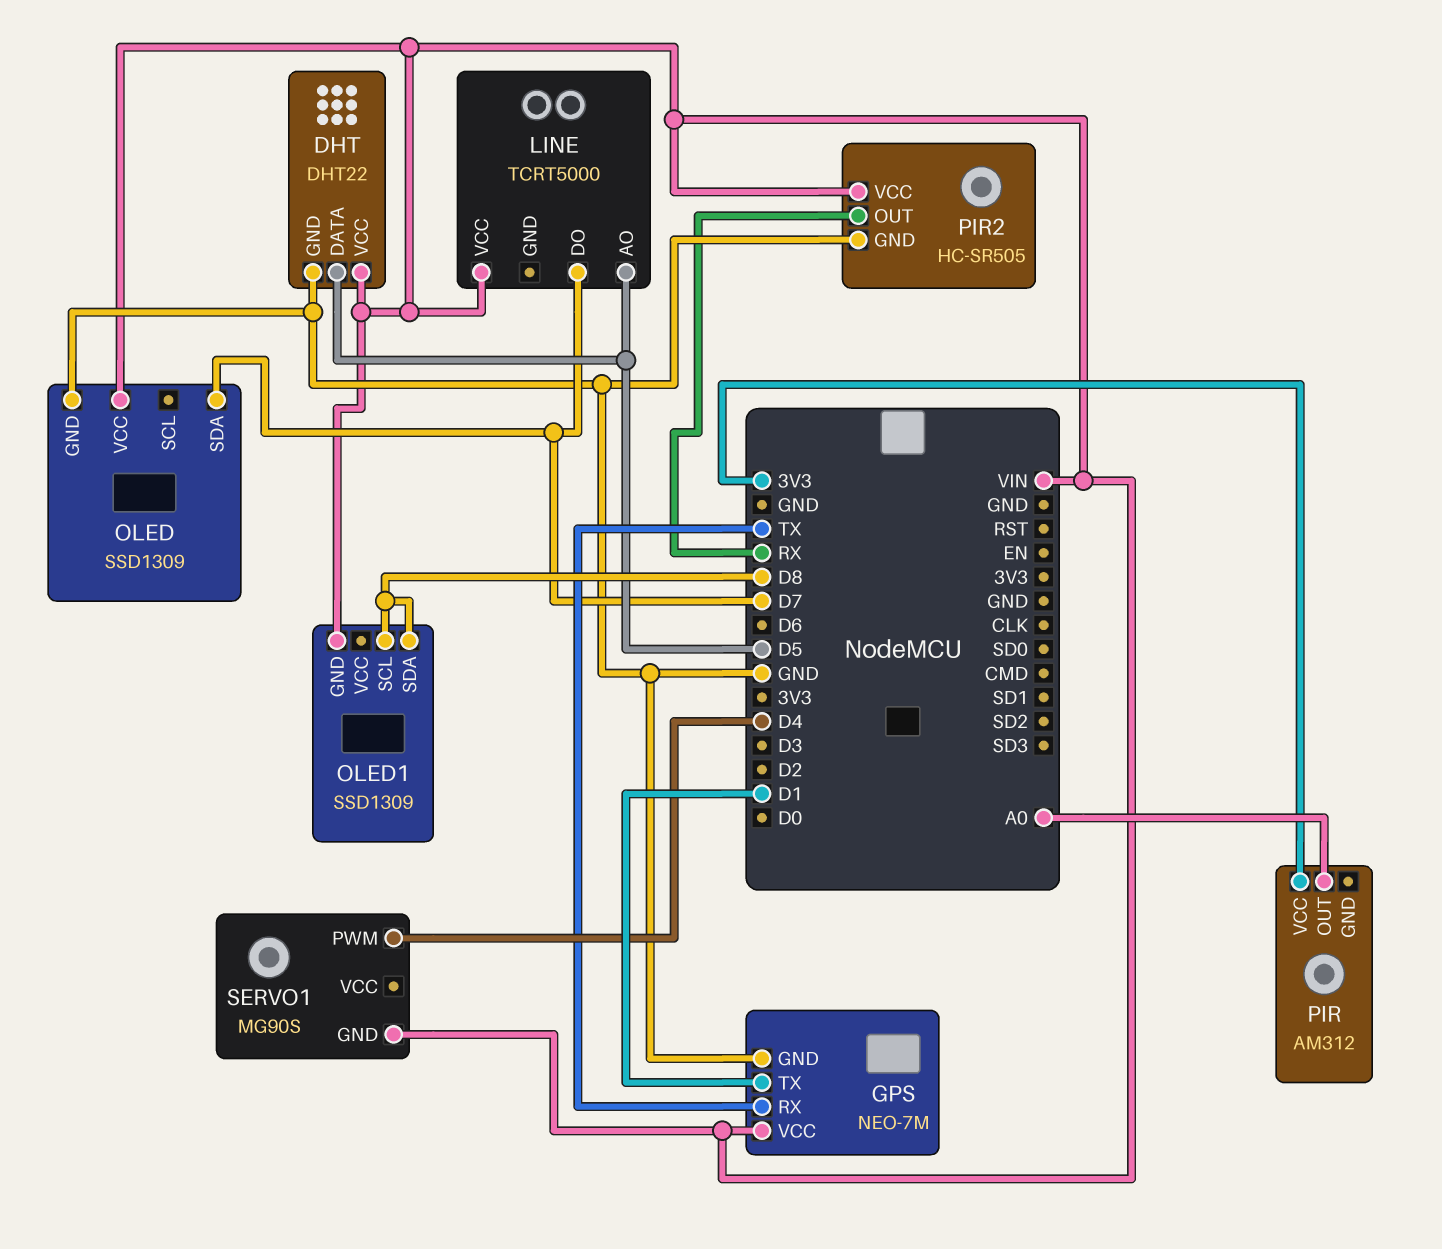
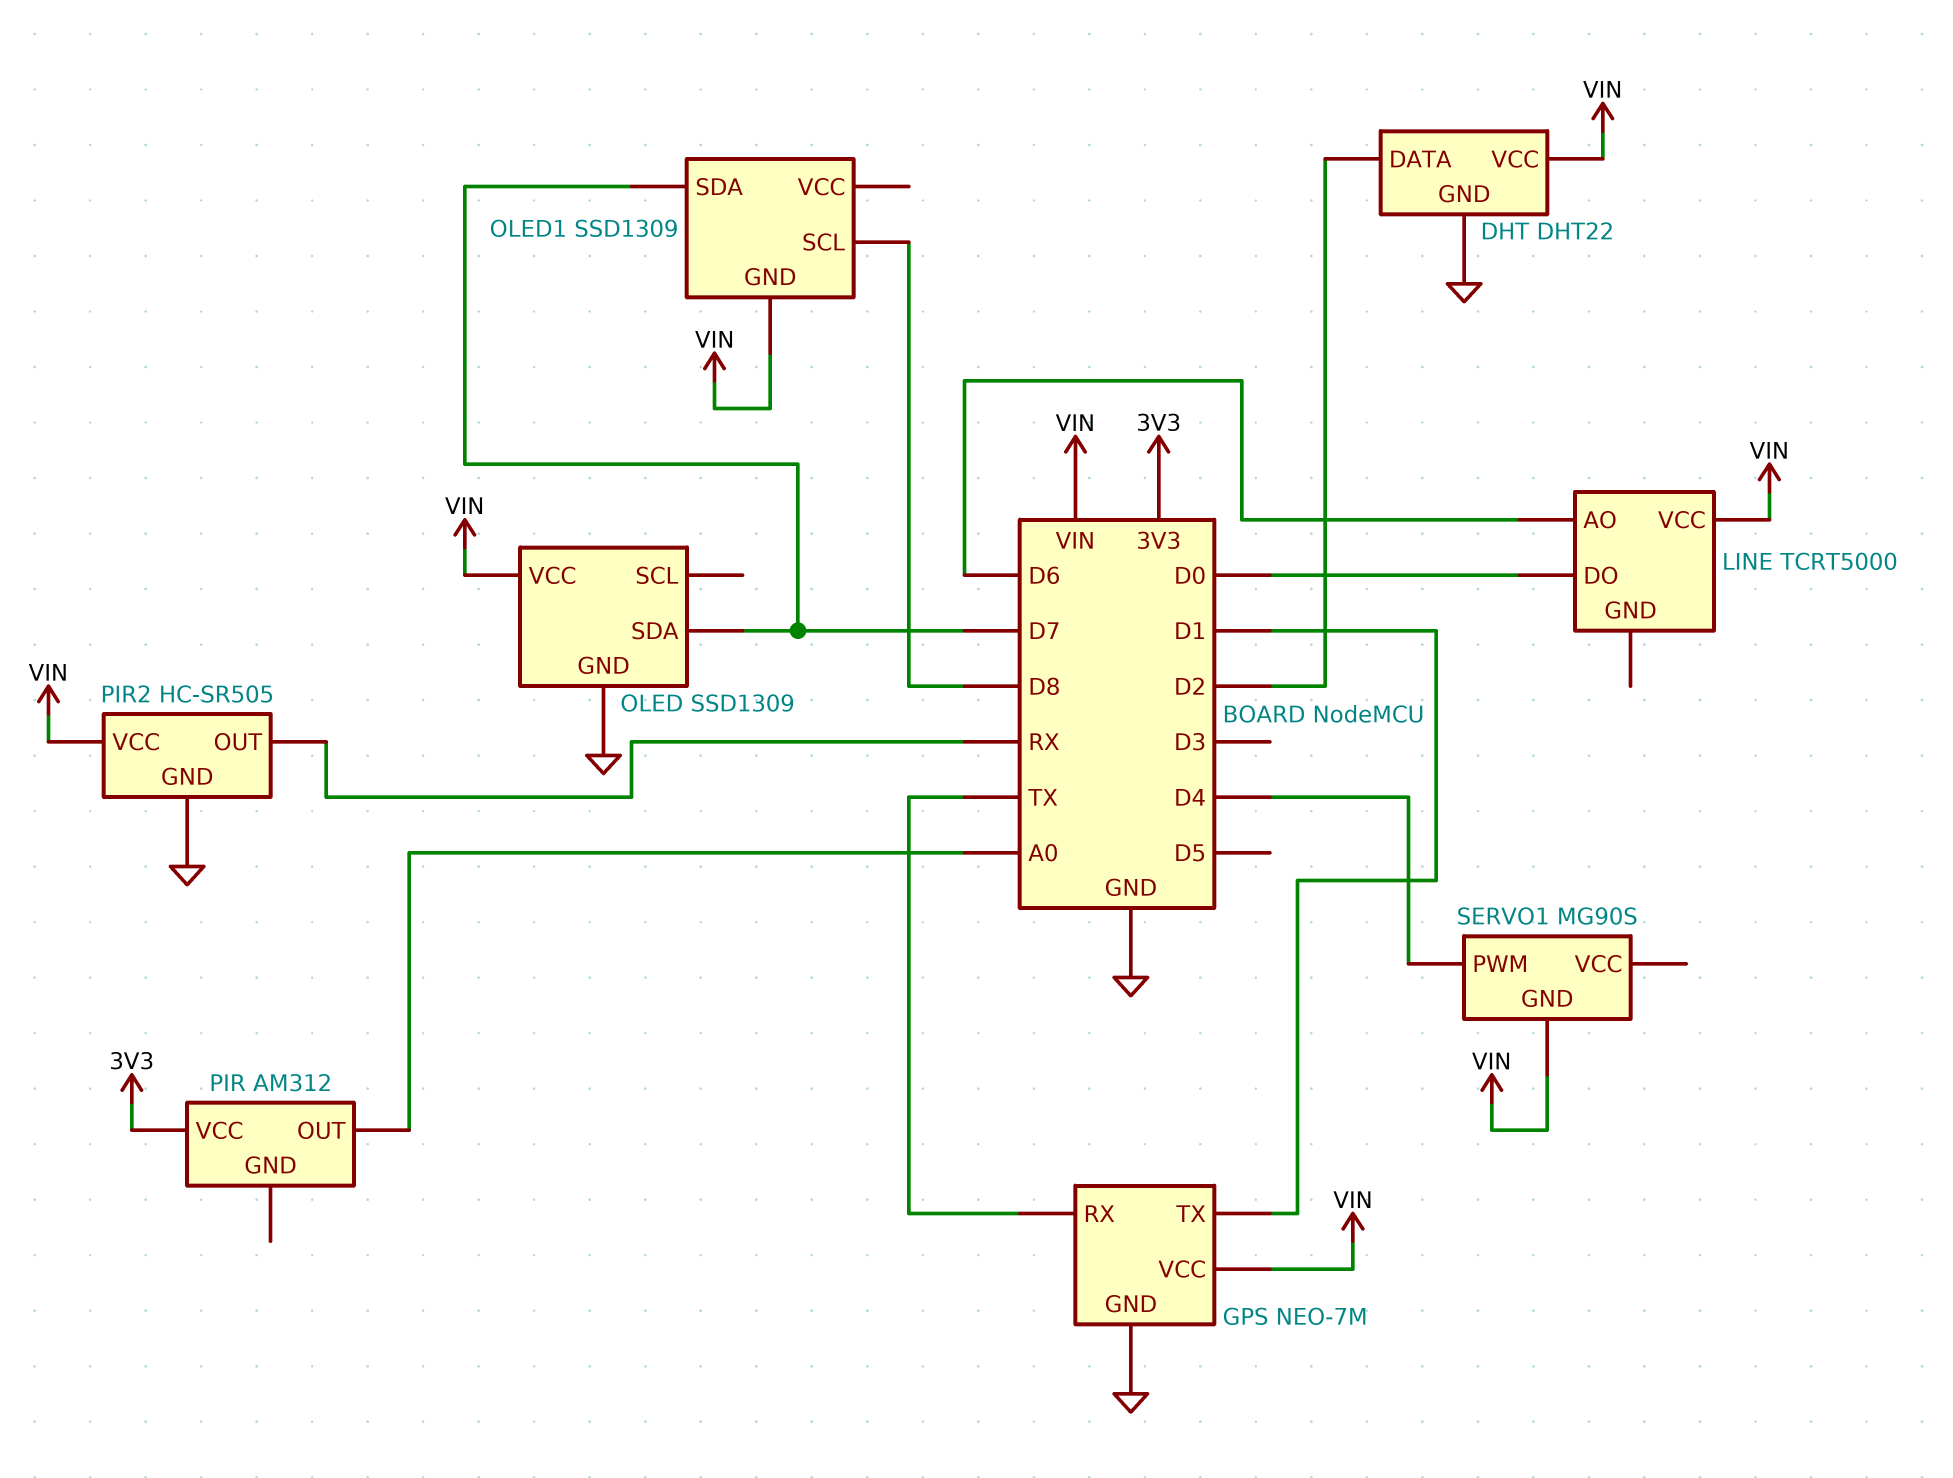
DHT pin DATA: D5 -> D2
LINE pin AO: D5 -> D6
LINE pin DO: D7 -> D0
OLED1 pin SDA: D8 -> D7

